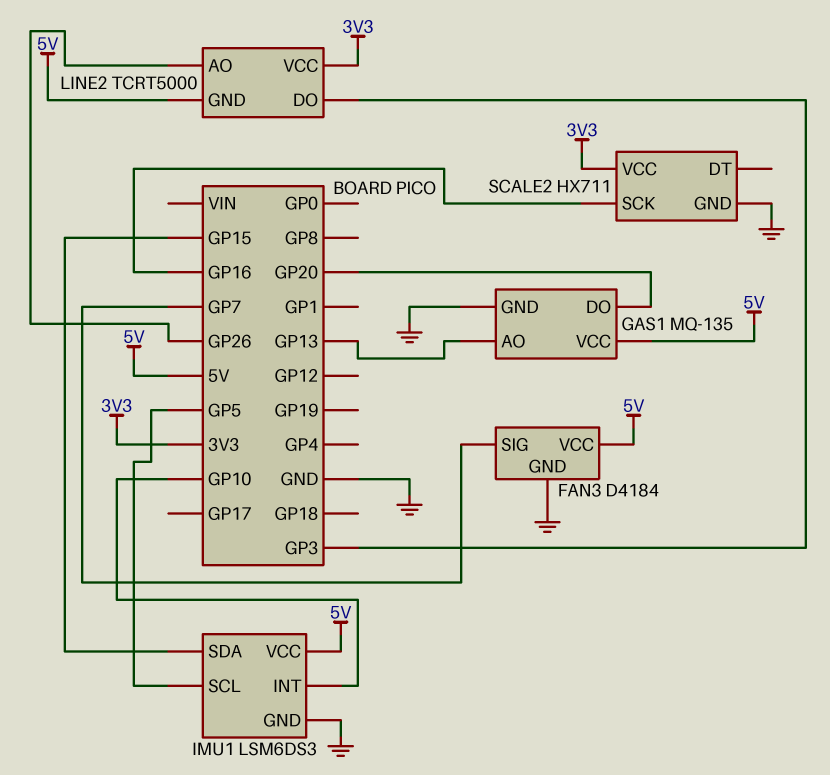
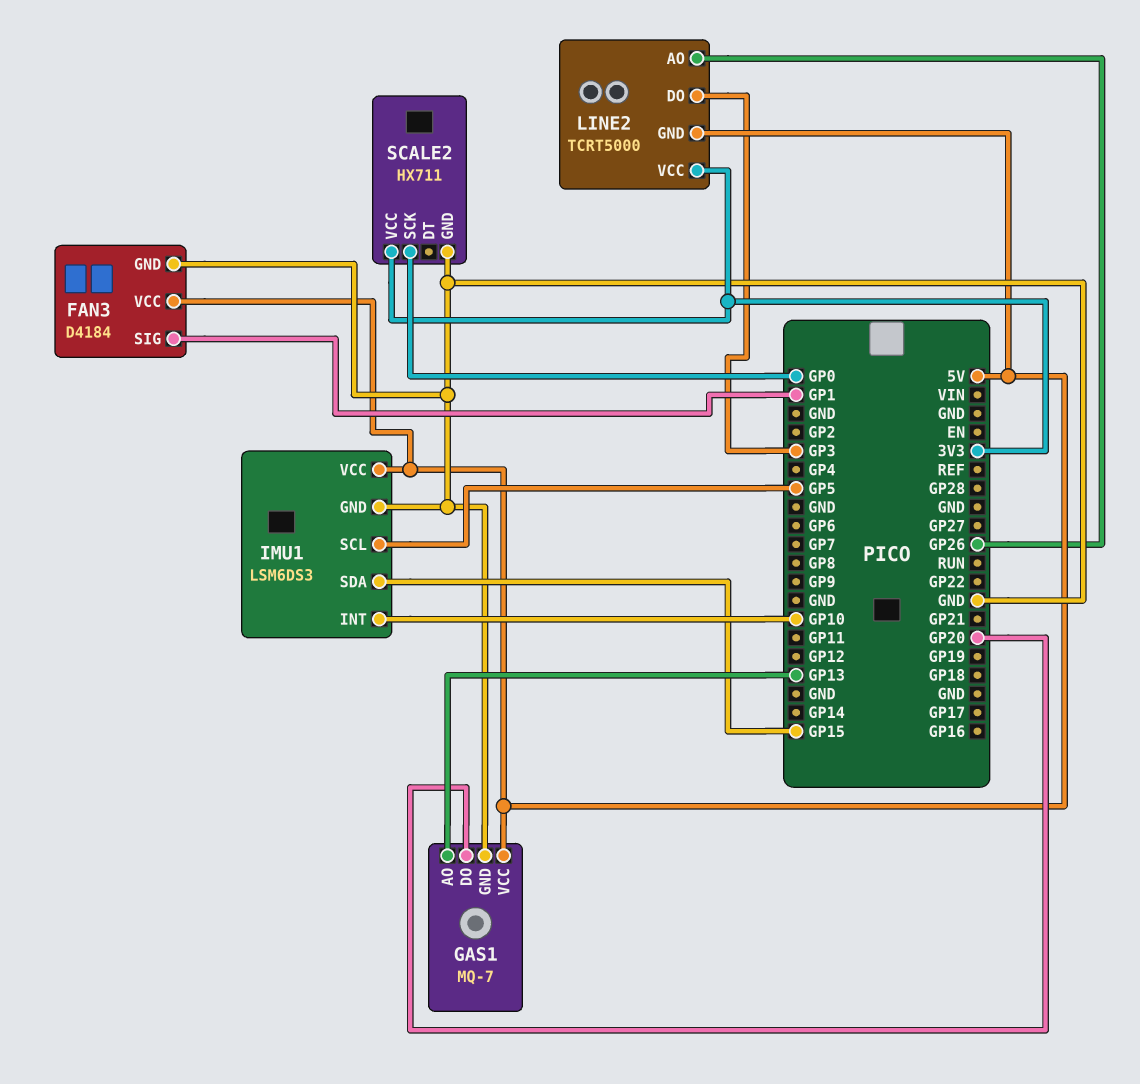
FAN3 pin SIG: GP7 -> GP1
GAS1: MQ-135 -> MQ-7
SCALE2 pin SCK: GP16 -> GP0

